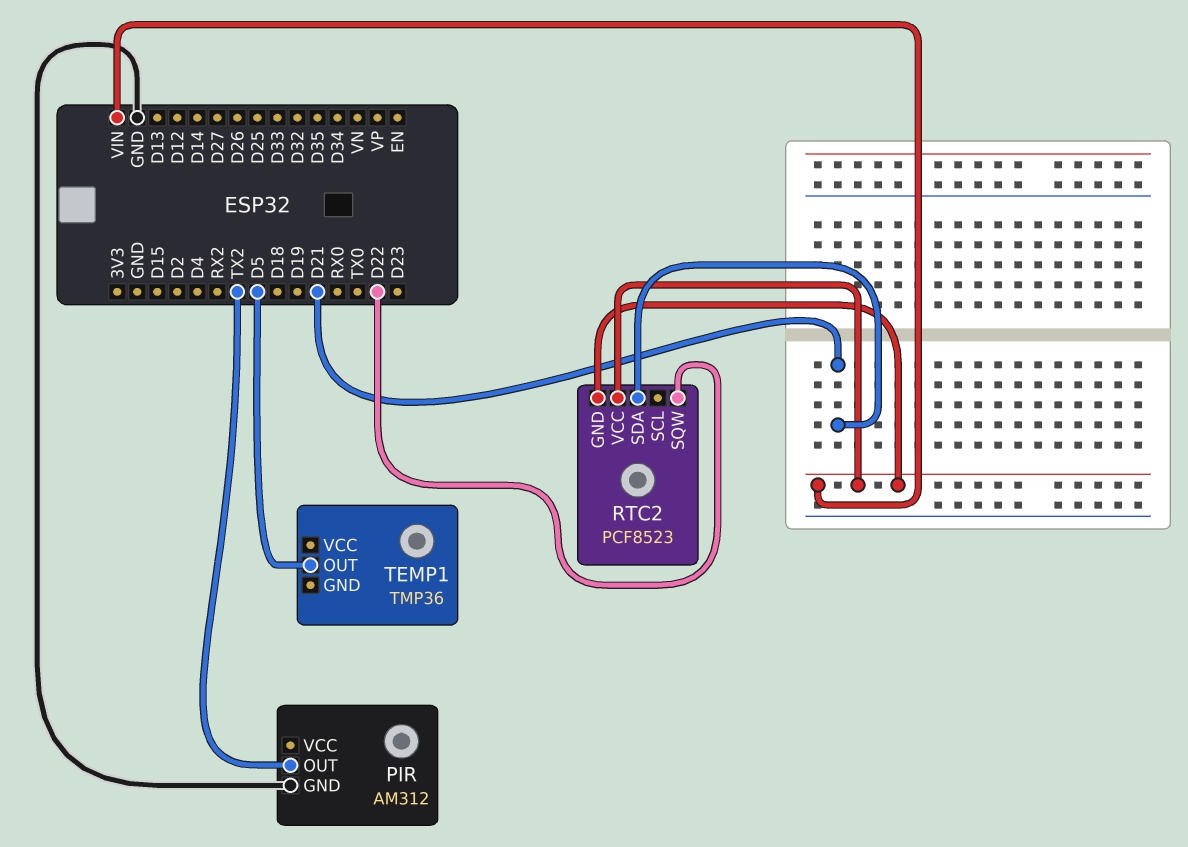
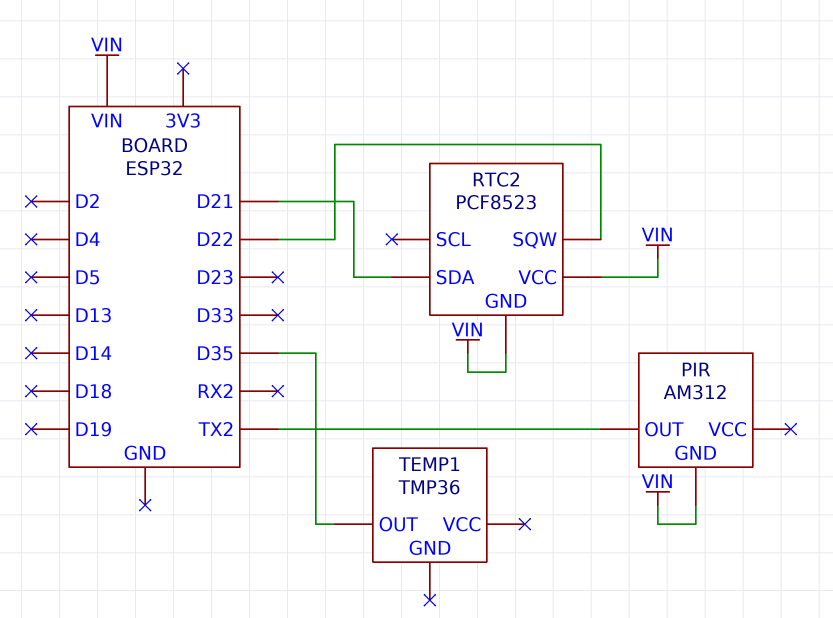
PIR pin GND: GND -> VIN
TEMP1 pin OUT: D5 -> D35

